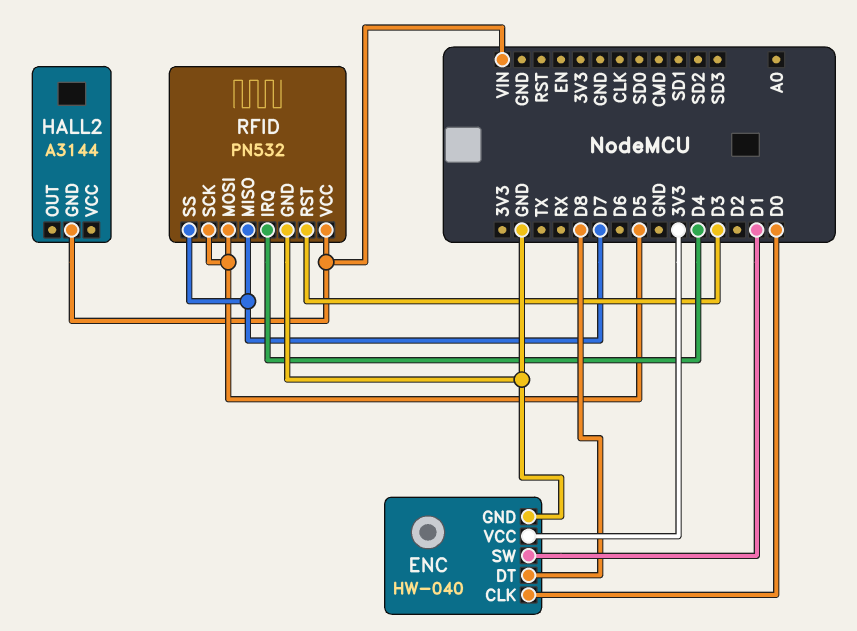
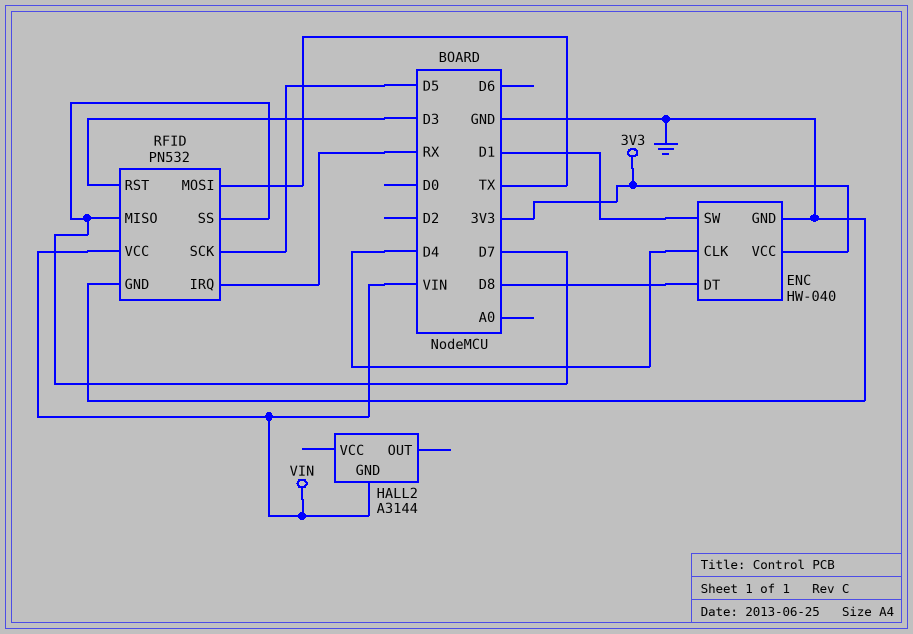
ENC pin CLK: D0 -> D4
RFID pin IRQ: D4 -> RX
RFID pin MOSI: D5 -> TX

